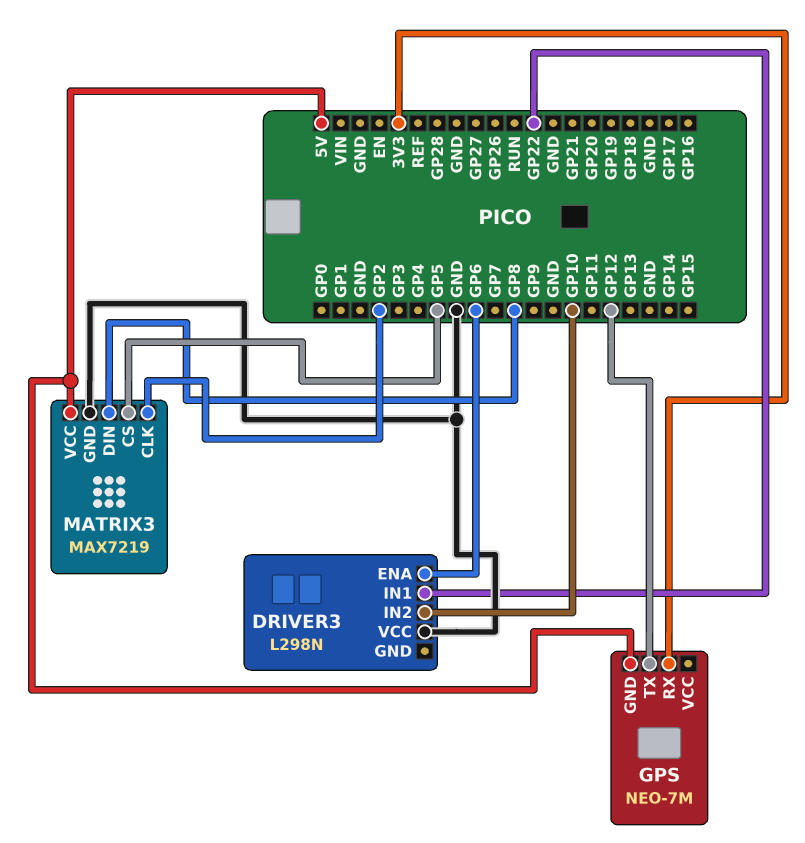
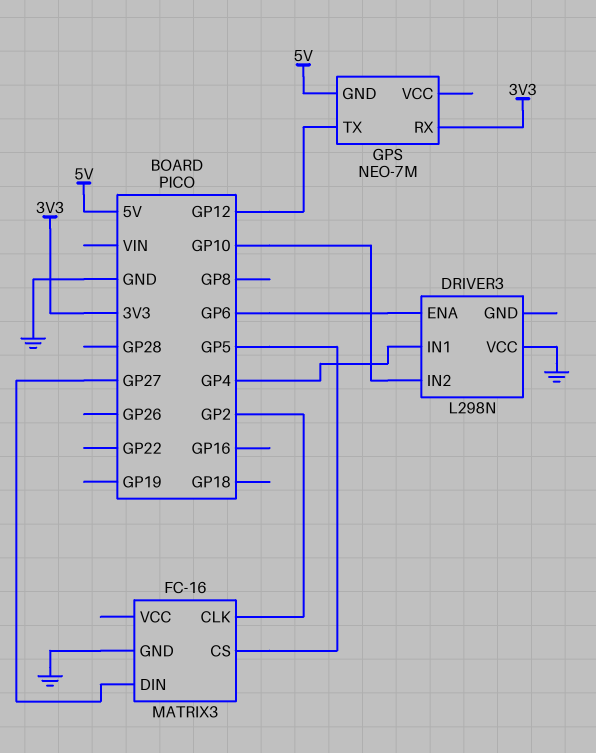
DRIVER3 pin IN1: GP22 -> GP4
MATRIX3: MAX7219 -> FC-16
MATRIX3 pin DIN: GP8 -> GP27
MATRIX3 pin VCC: 5V -> none

